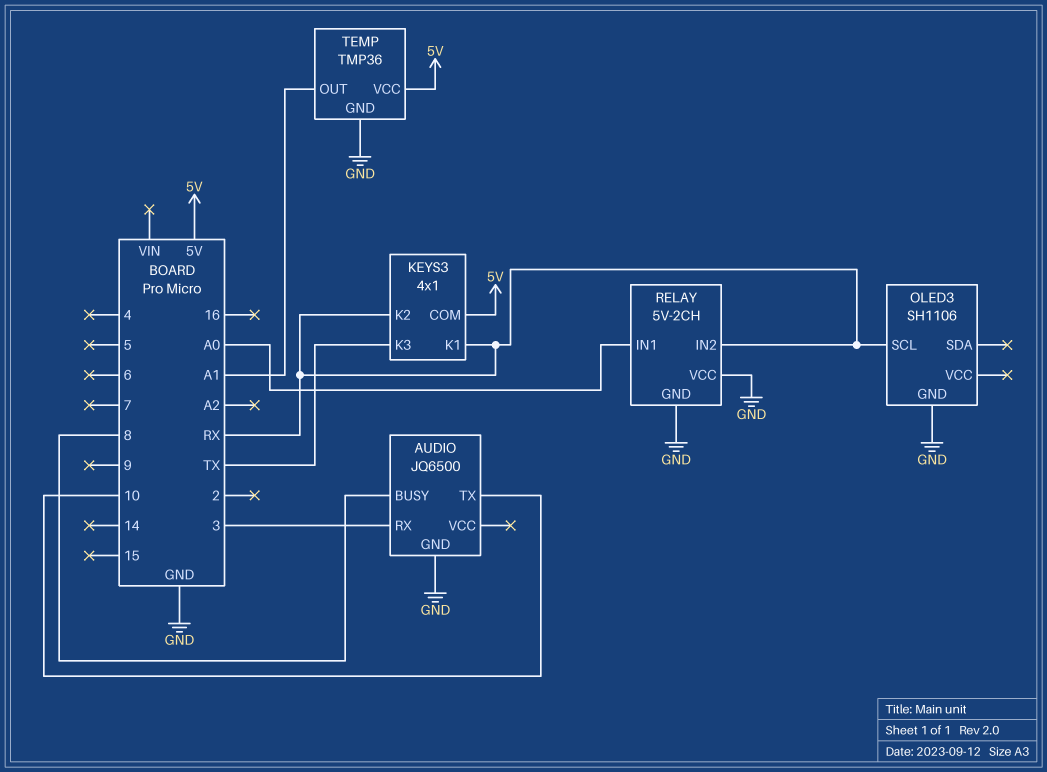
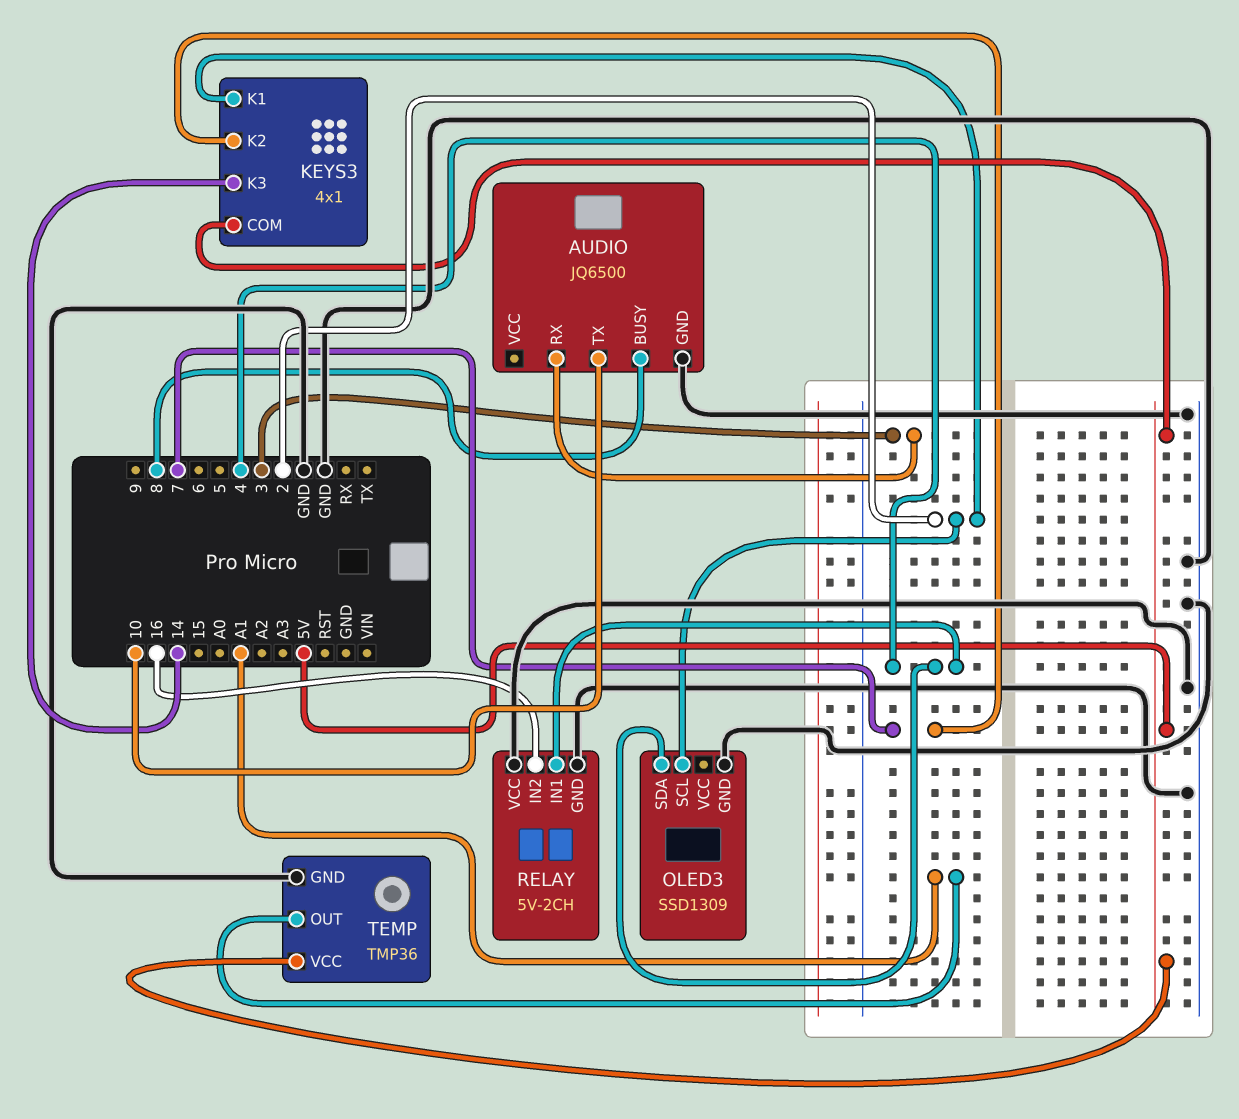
KEYS3 pin K1: RX -> 2
KEYS3 pin K2: RX -> 7
KEYS3 pin K3: TX -> 14
OLED3: SH1106 -> SSD1309
OLED3 pin SCL: RX -> 2
OLED3 pin SDA: none -> 4
RELAY pin IN1: A0 -> 4
RELAY pin IN2: RX -> 16

